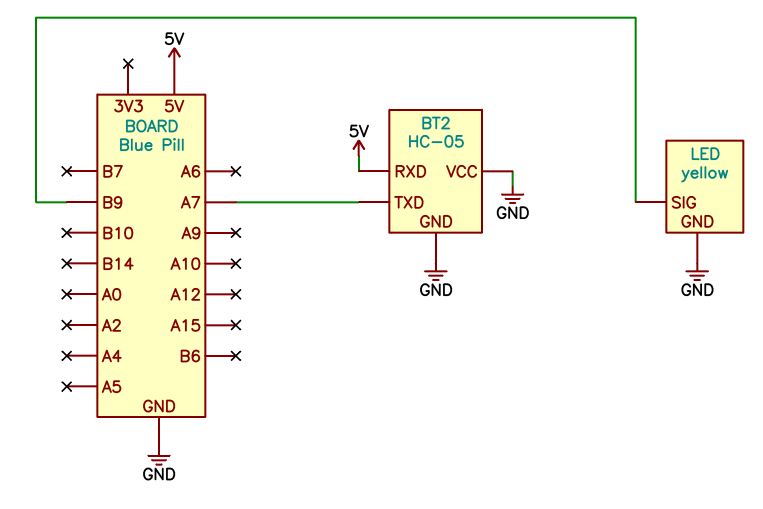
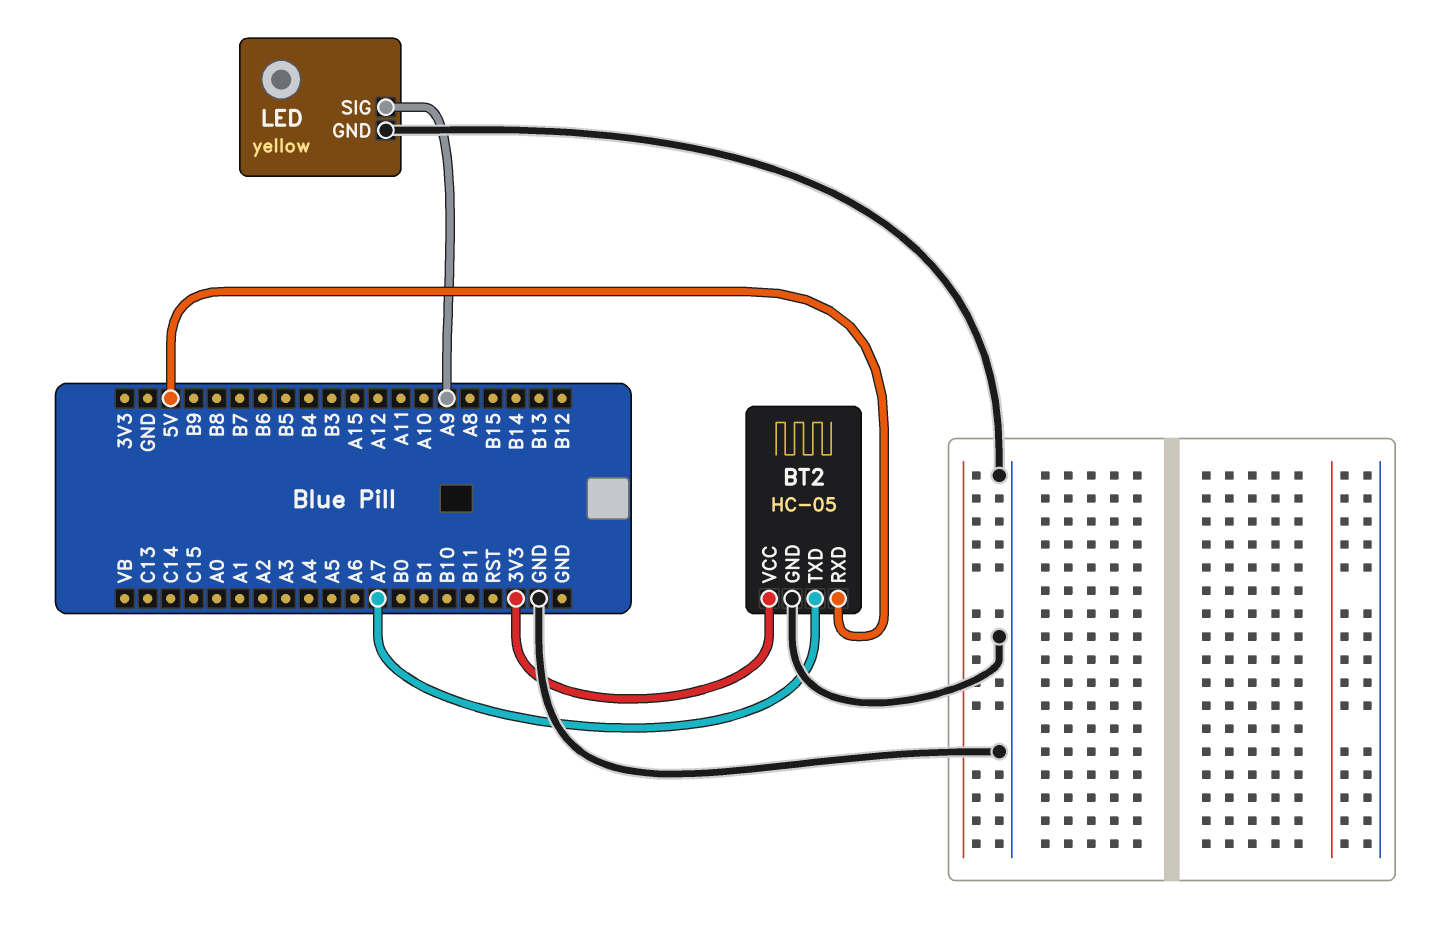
BT2 pin VCC: GND -> 3V3
LED pin SIG: B9 -> A9

